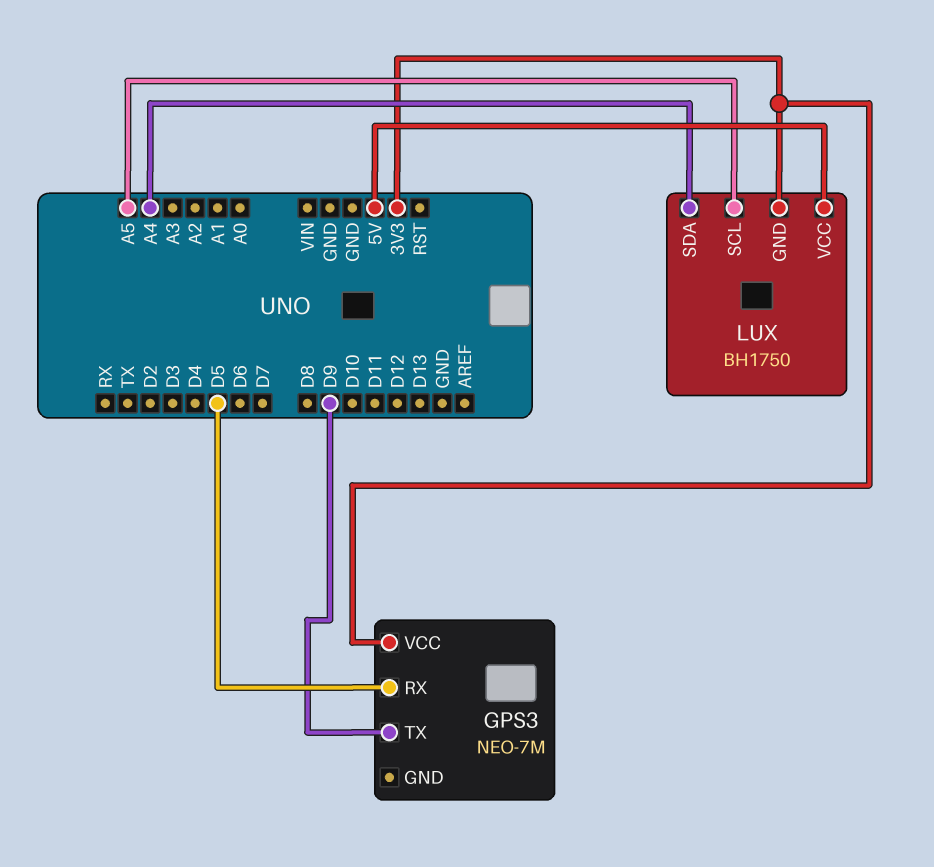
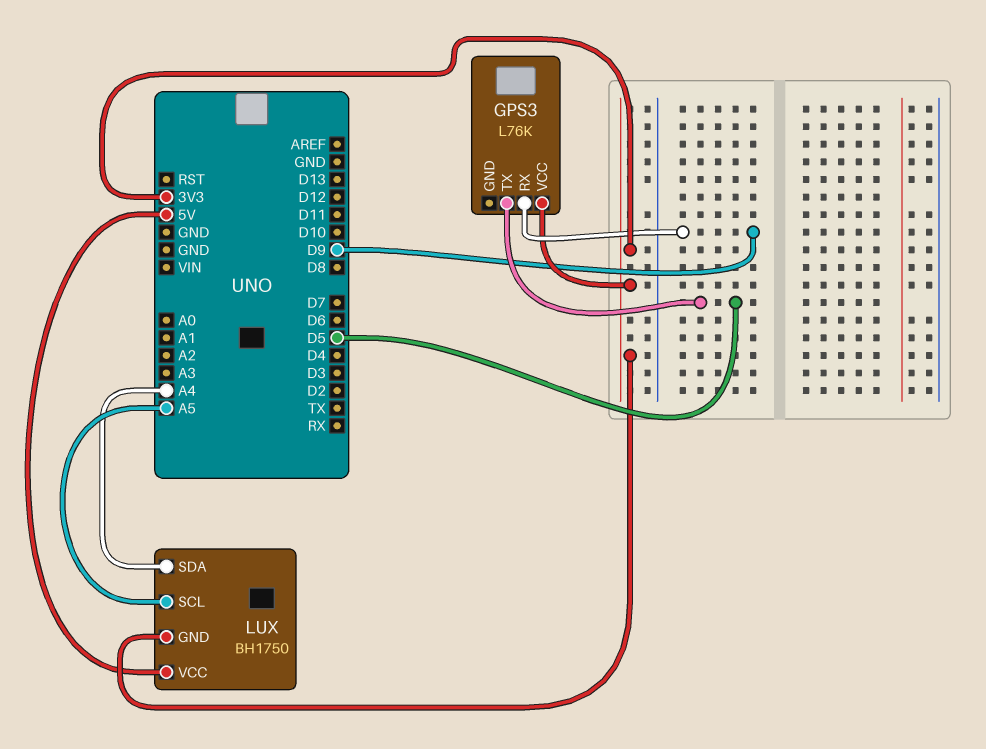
GPS3: NEO-7M -> L76K
GPS3 pin RX: D5 -> D9
GPS3 pin TX: D9 -> D5

